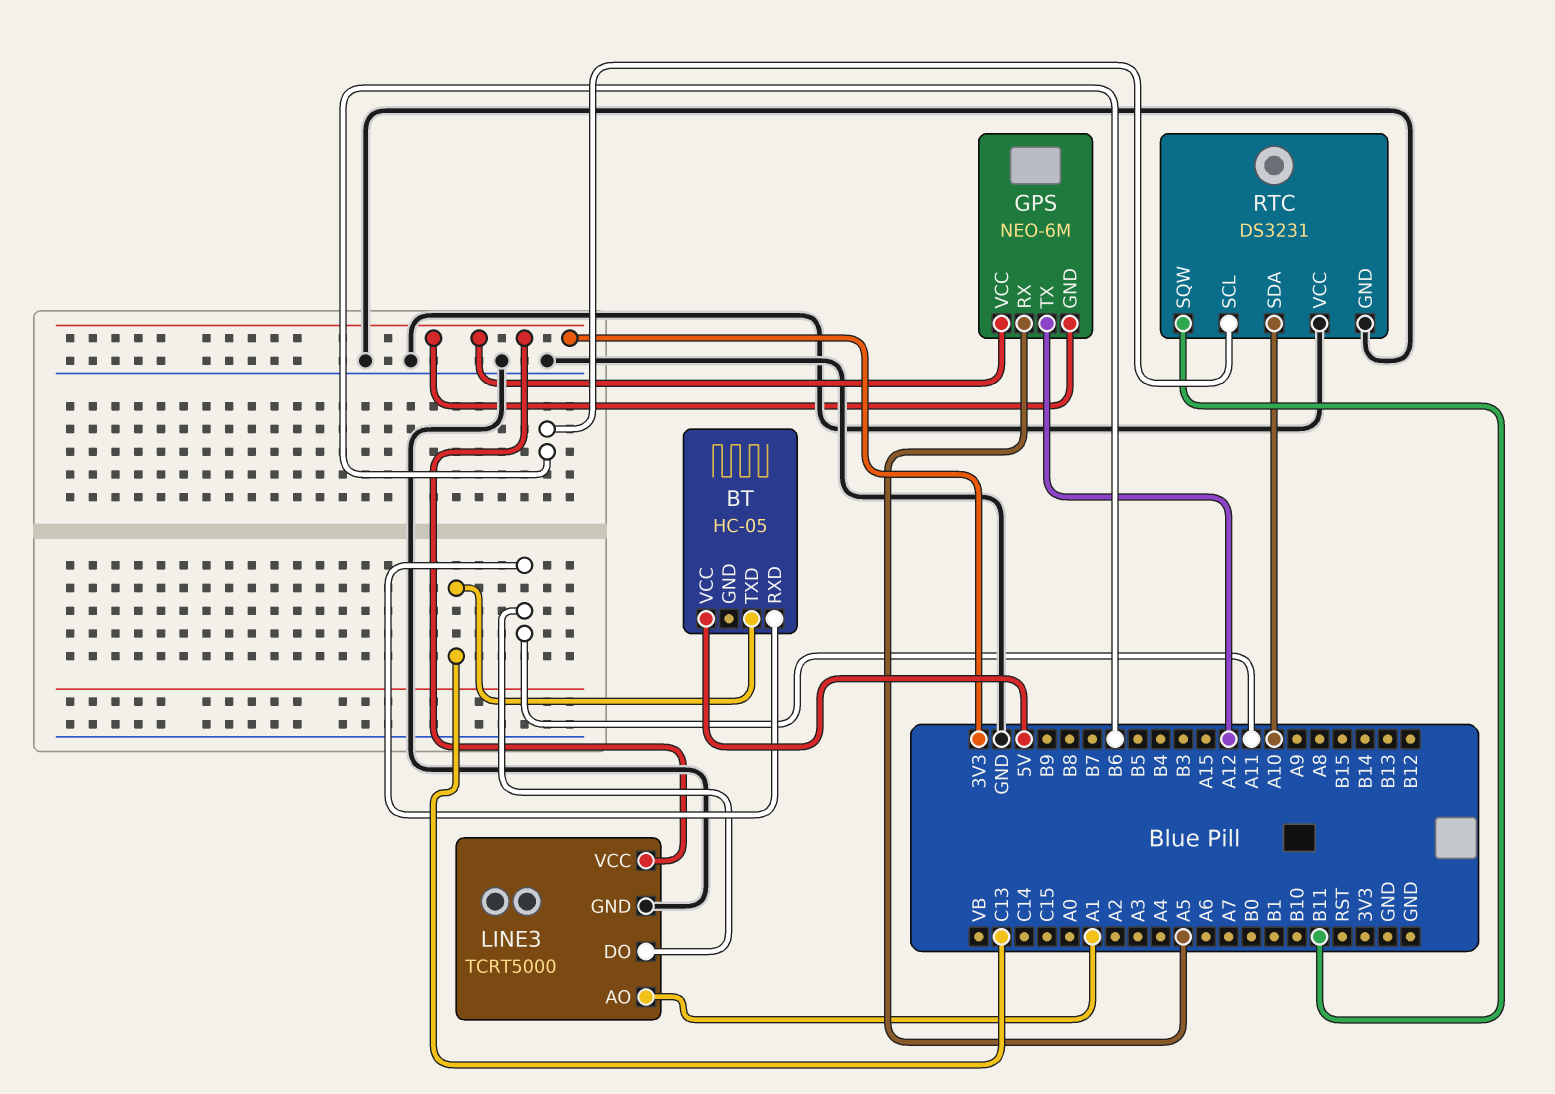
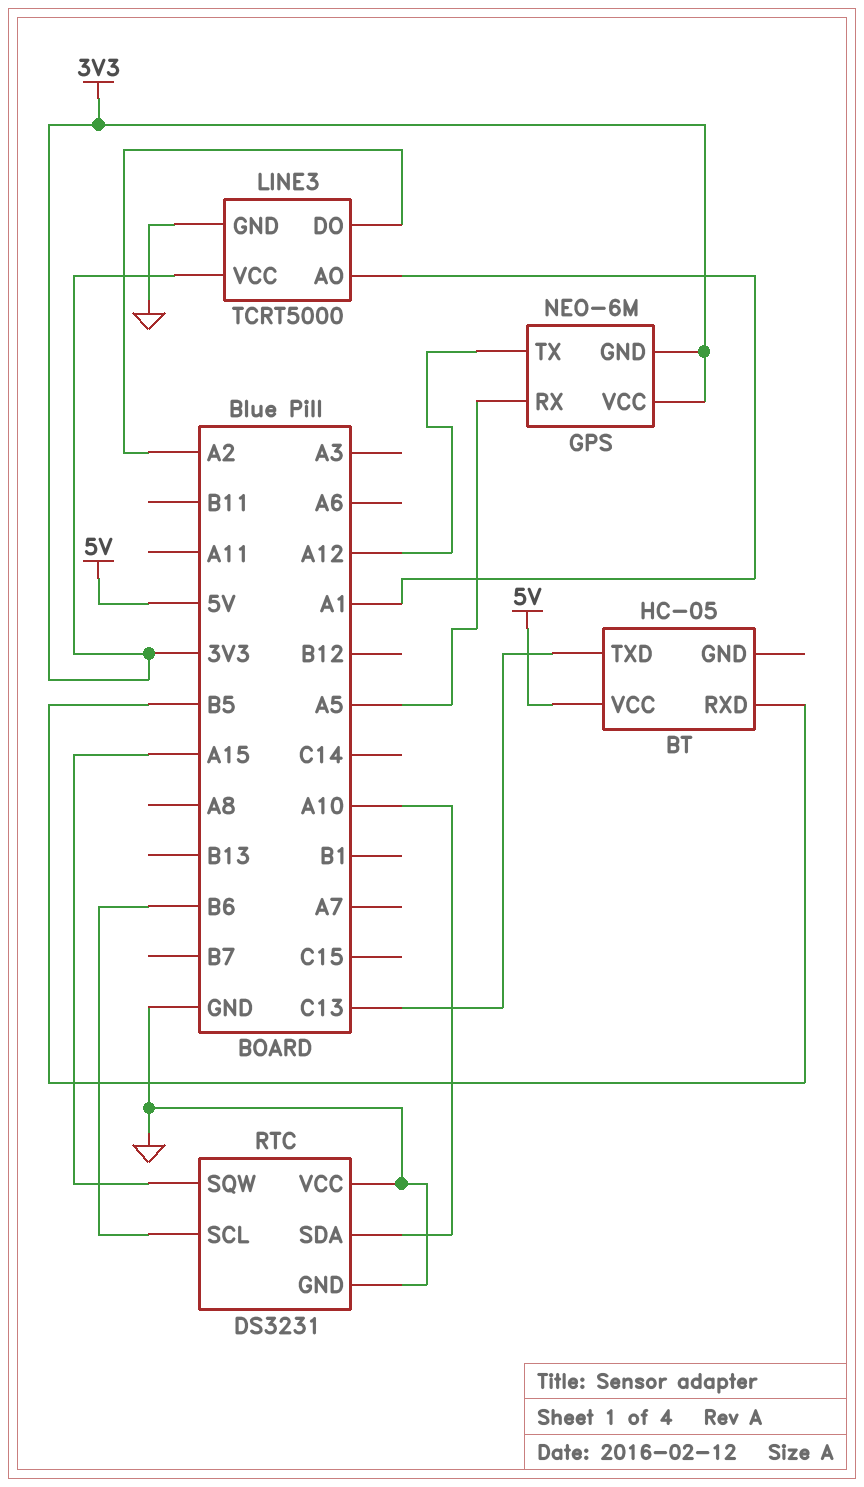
BT pin RXD: A11 -> B5
LINE3 pin DO: A11 -> A2
RTC pin SQW: B11 -> A15

